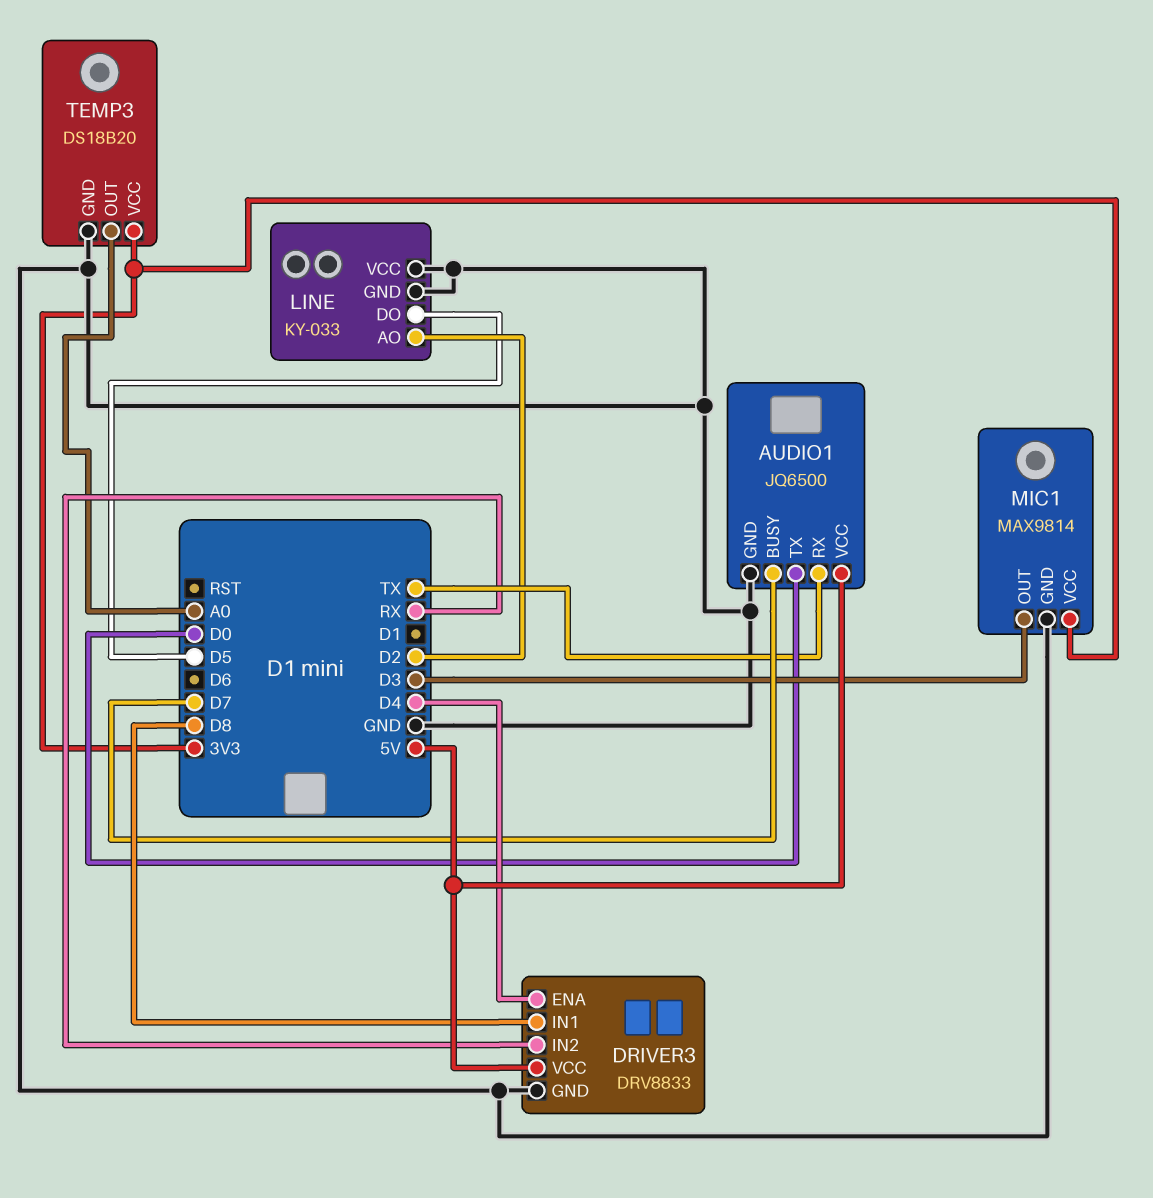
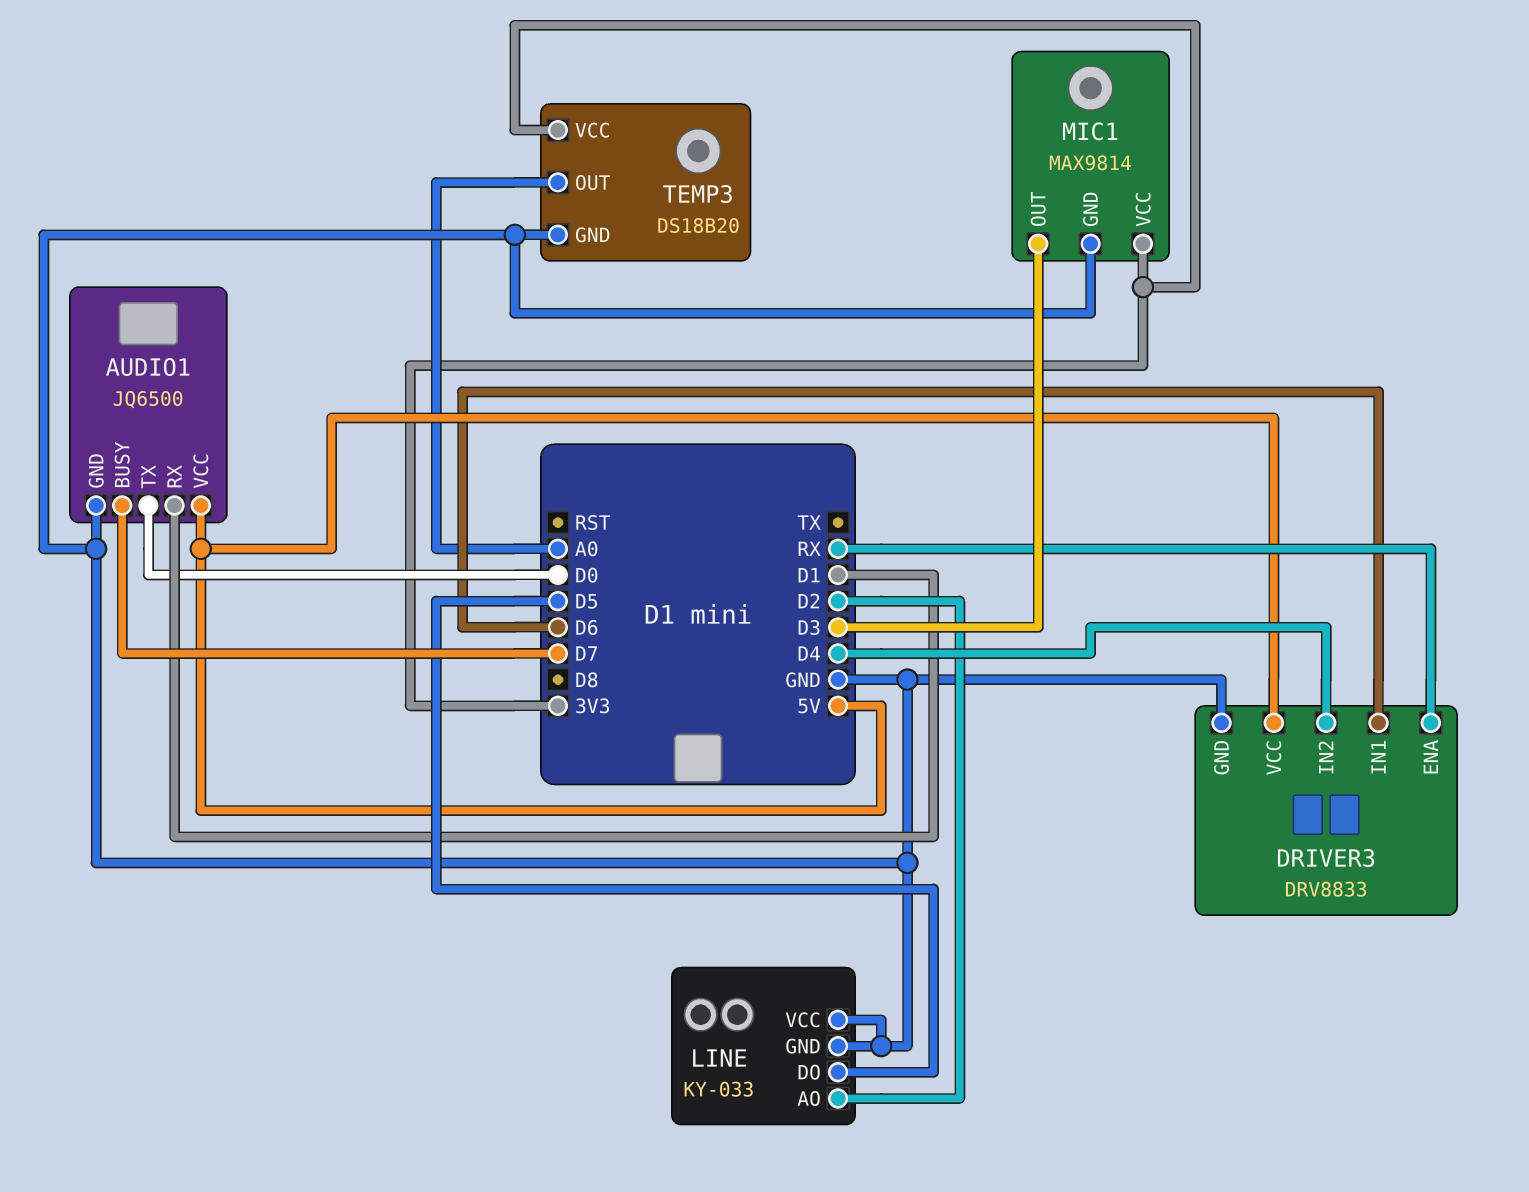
AUDIO1 pin RX: TX -> D1
DRIVER3 pin ENA: D4 -> RX
DRIVER3 pin IN1: D8 -> D6
DRIVER3 pin IN2: RX -> D4

